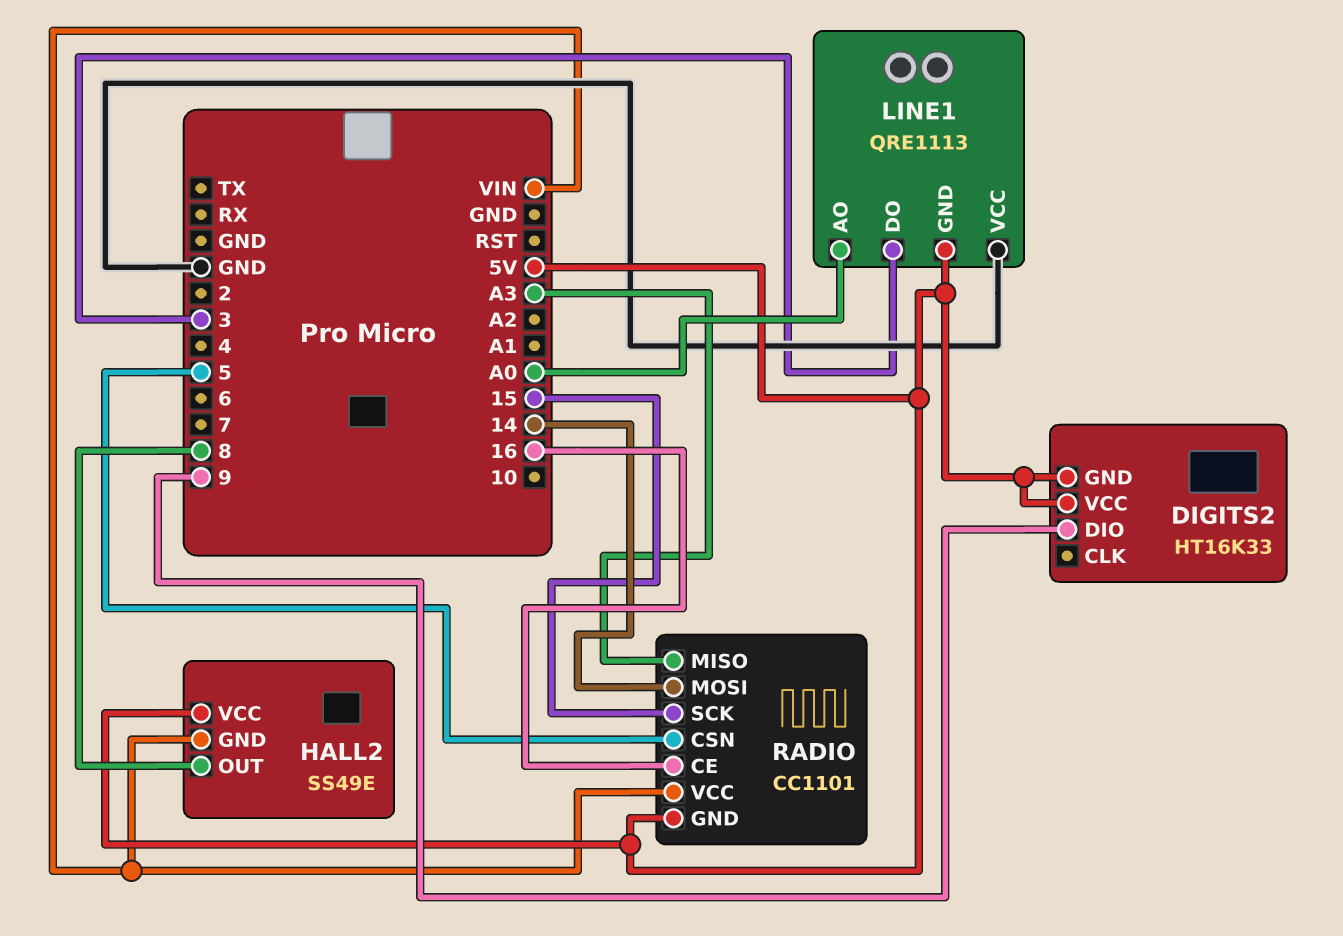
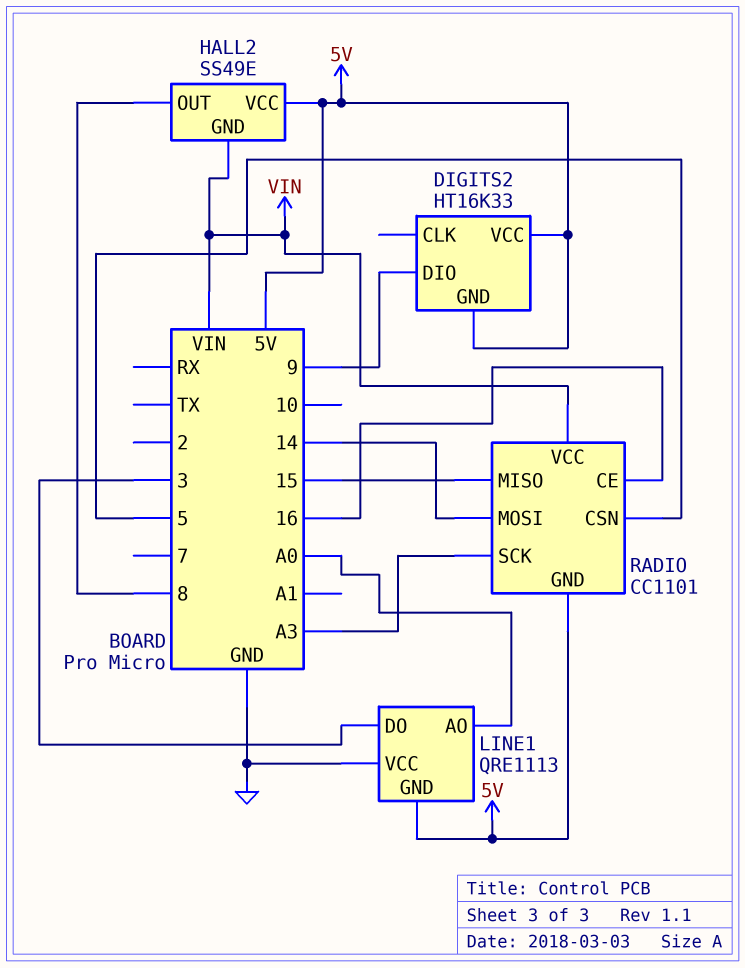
RADIO pin MISO: A3 -> 15
RADIO pin SCK: 15 -> A3

